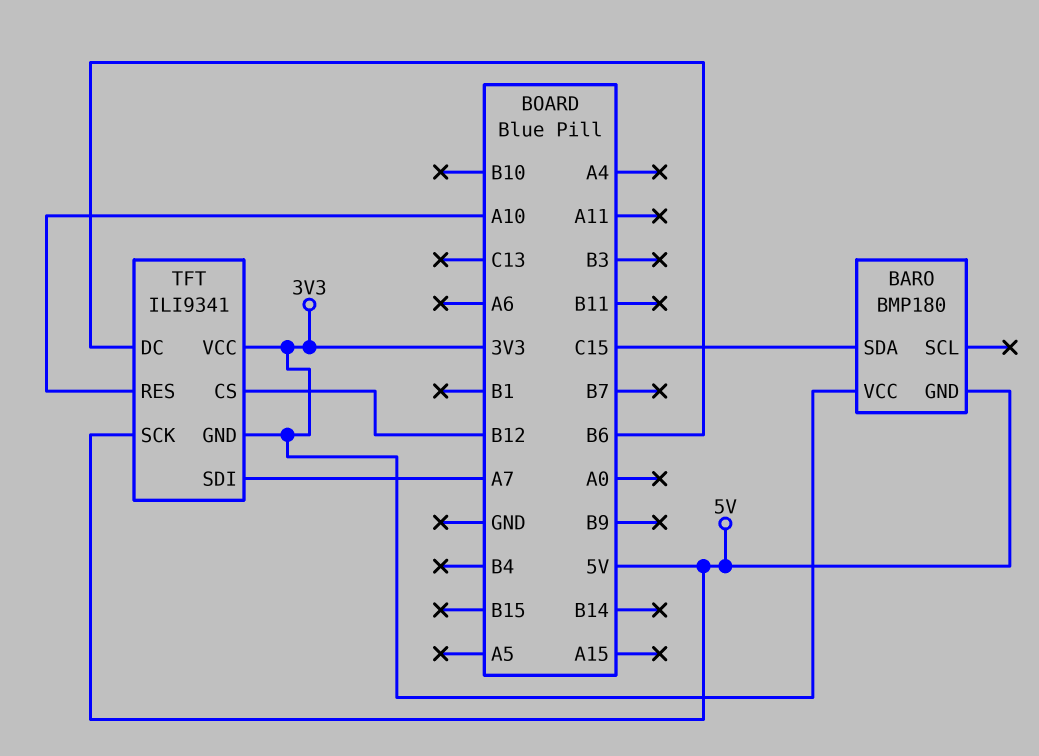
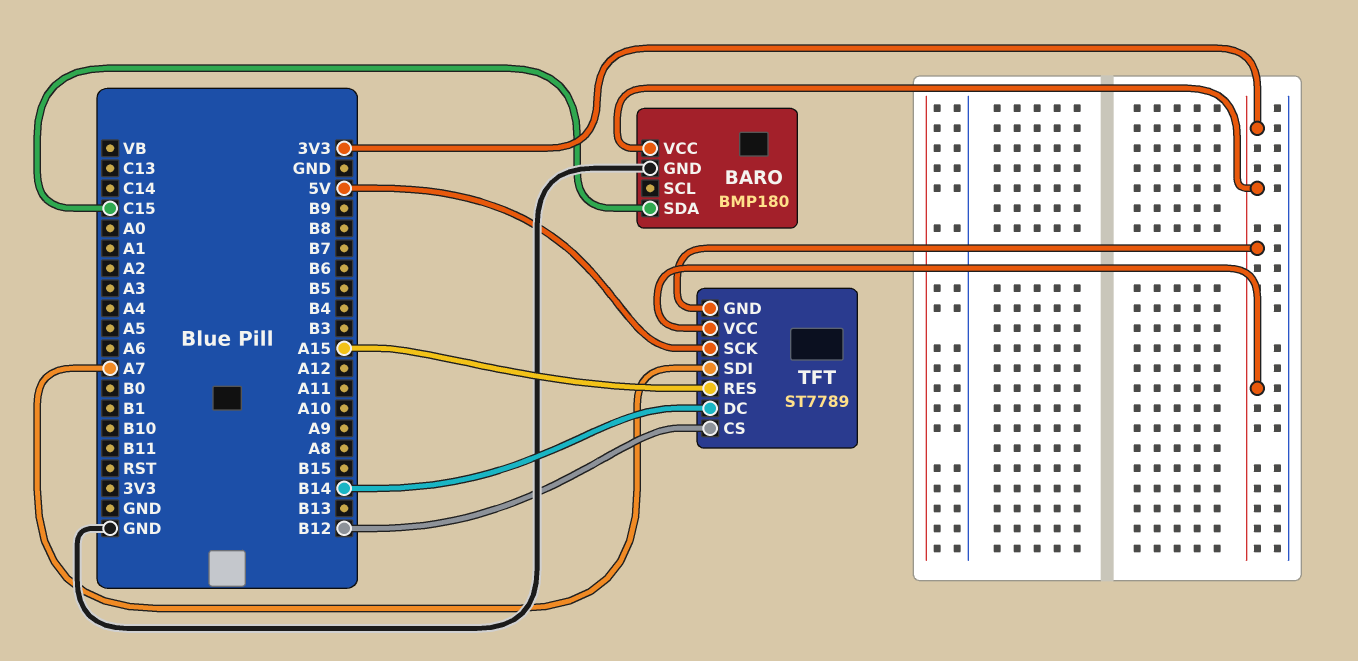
BARO pin GND: 5V -> GND
TFT: ILI9341 -> ST7789
TFT pin DC: B6 -> B14
TFT pin RES: A10 -> A15

